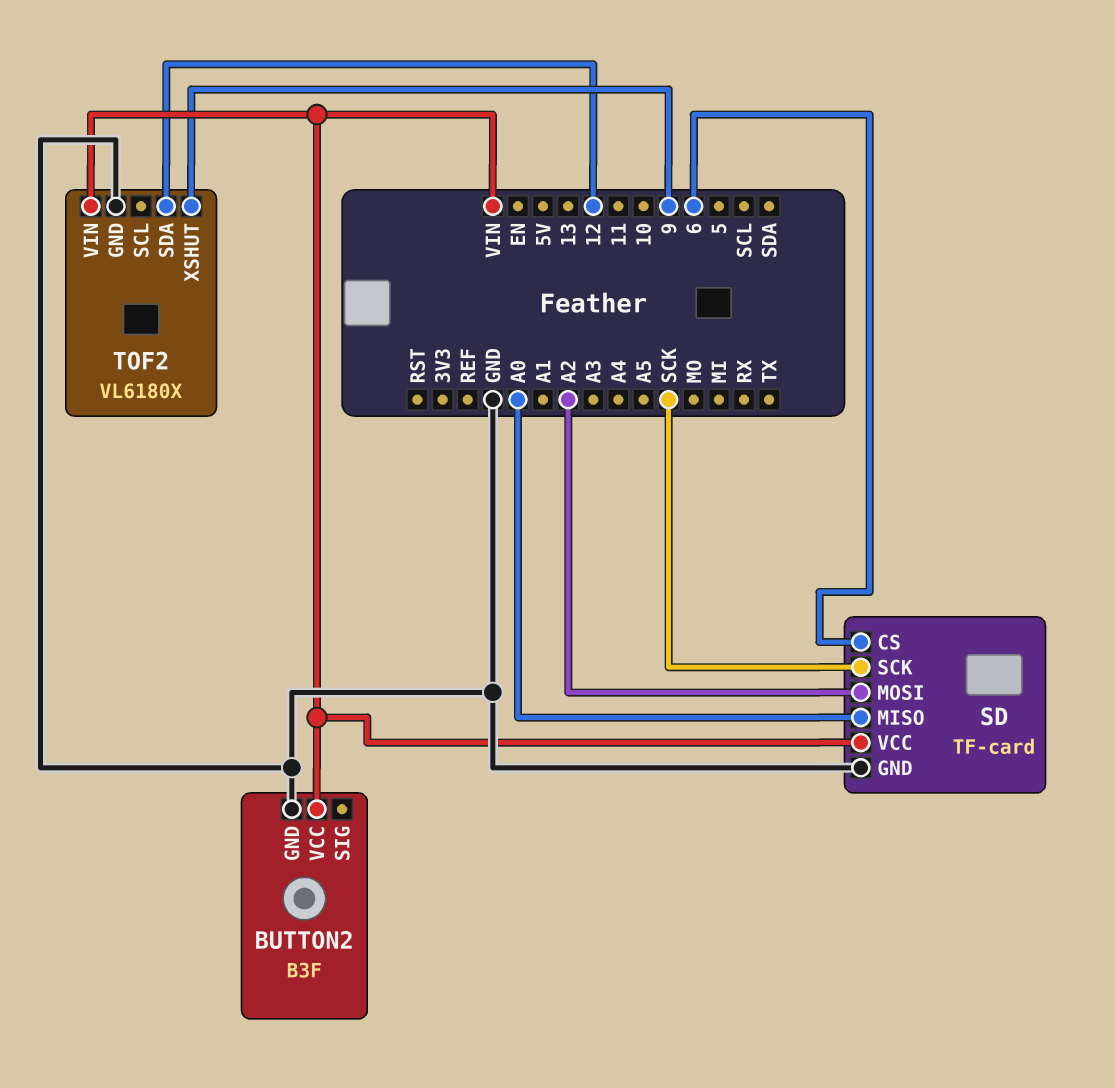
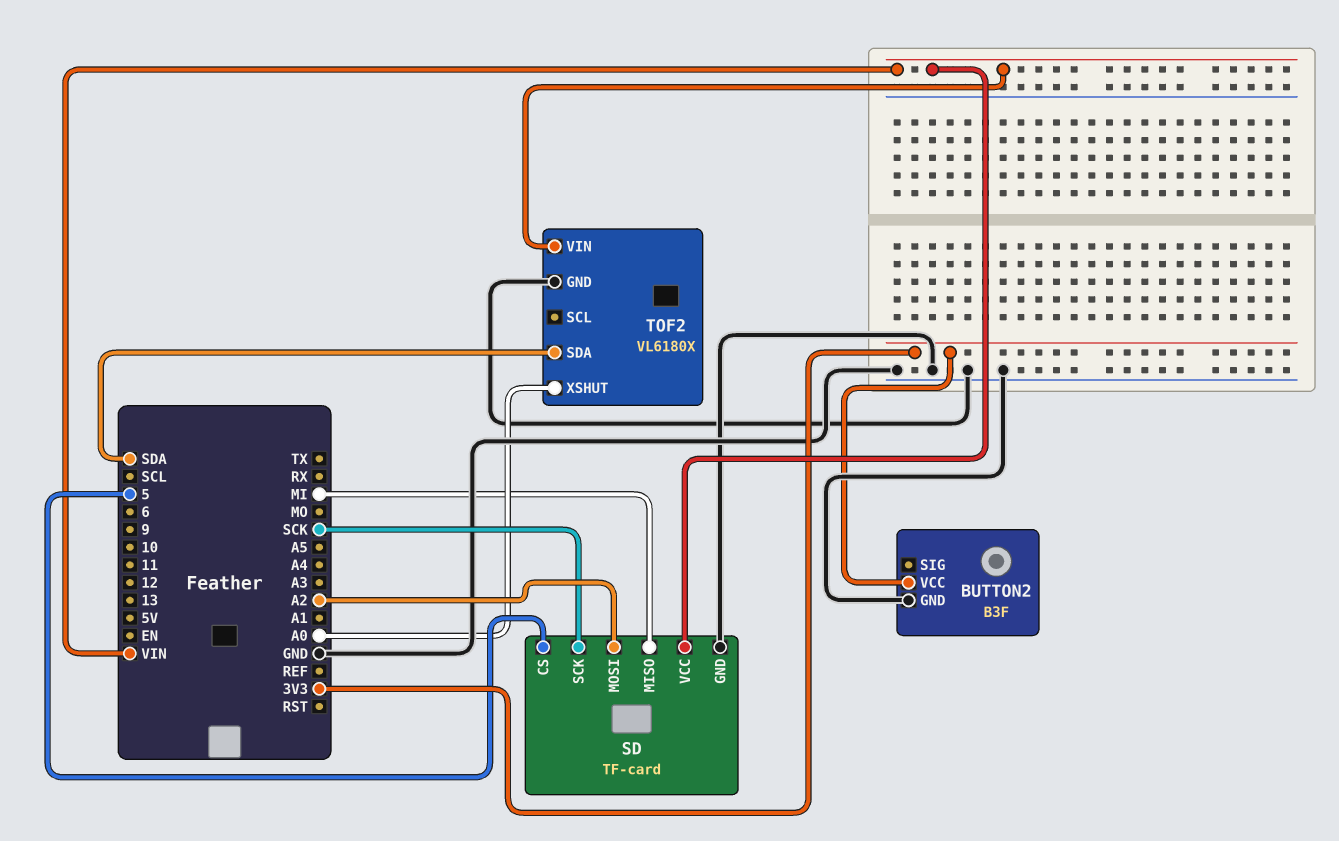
BUTTON2 pin VCC: VIN -> 3V3
SD pin CS: 6 -> 5
SD pin MISO: A0 -> MI
TOF2 pin SDA: 12 -> SDA
TOF2 pin XSHUT: 9 -> A0

